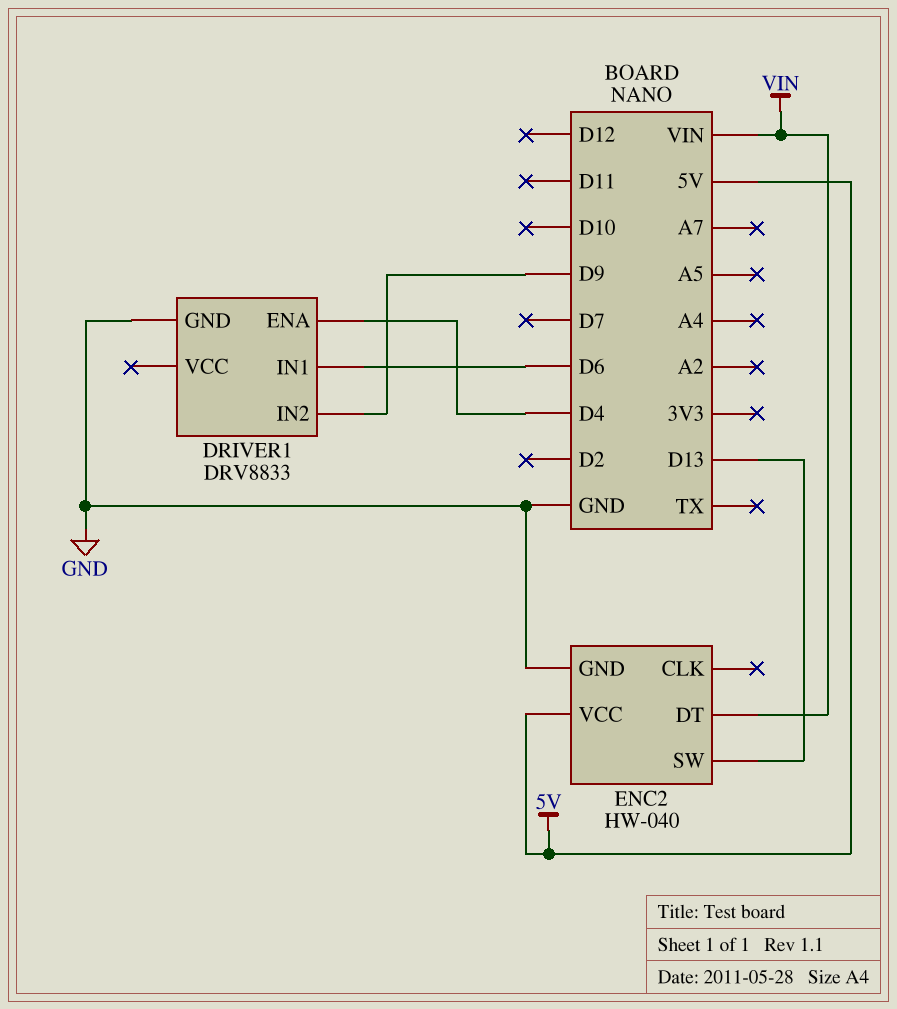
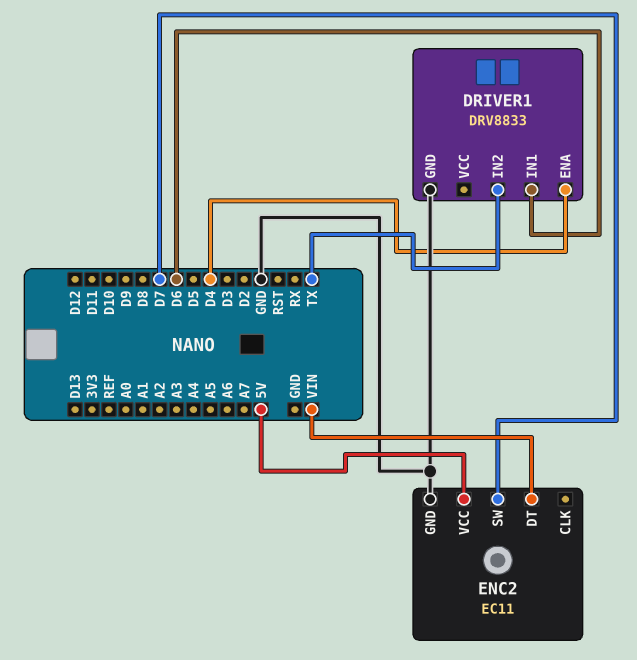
DRIVER1 pin IN2: D9 -> TX
ENC2: HW-040 -> EC11
ENC2 pin SW: D13 -> D7

